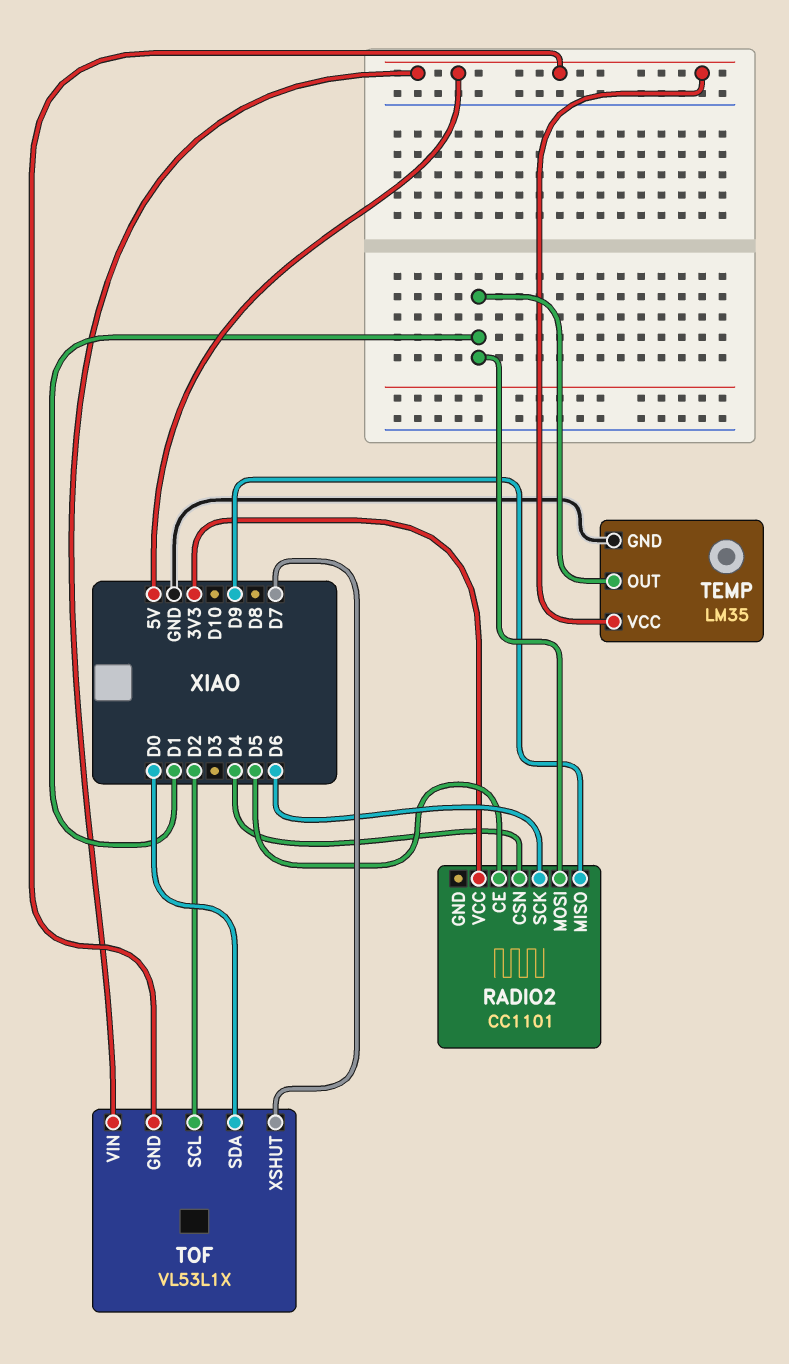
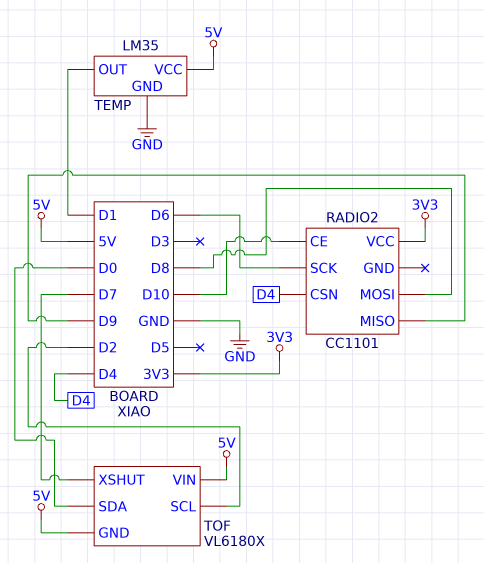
RADIO2 pin CE: D5 -> D10
RADIO2 pin MOSI: D1 -> D8
TOF: VL53L1X -> VL6180X

